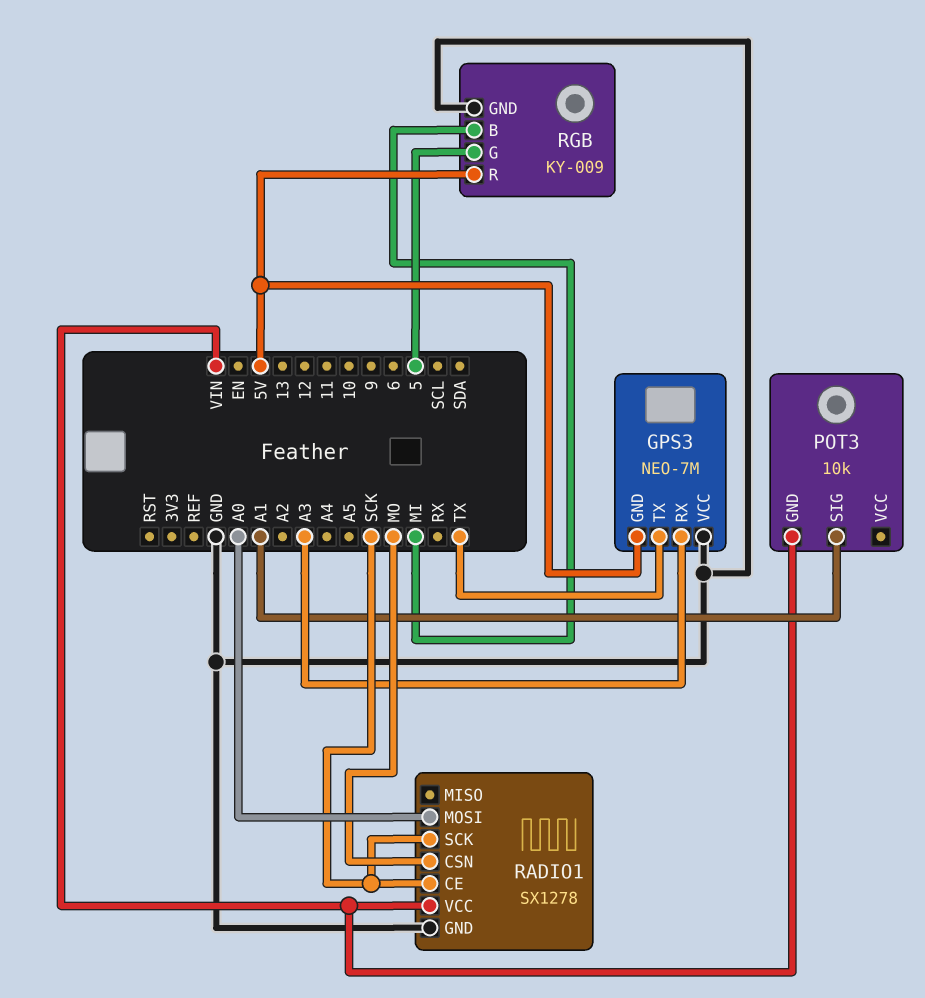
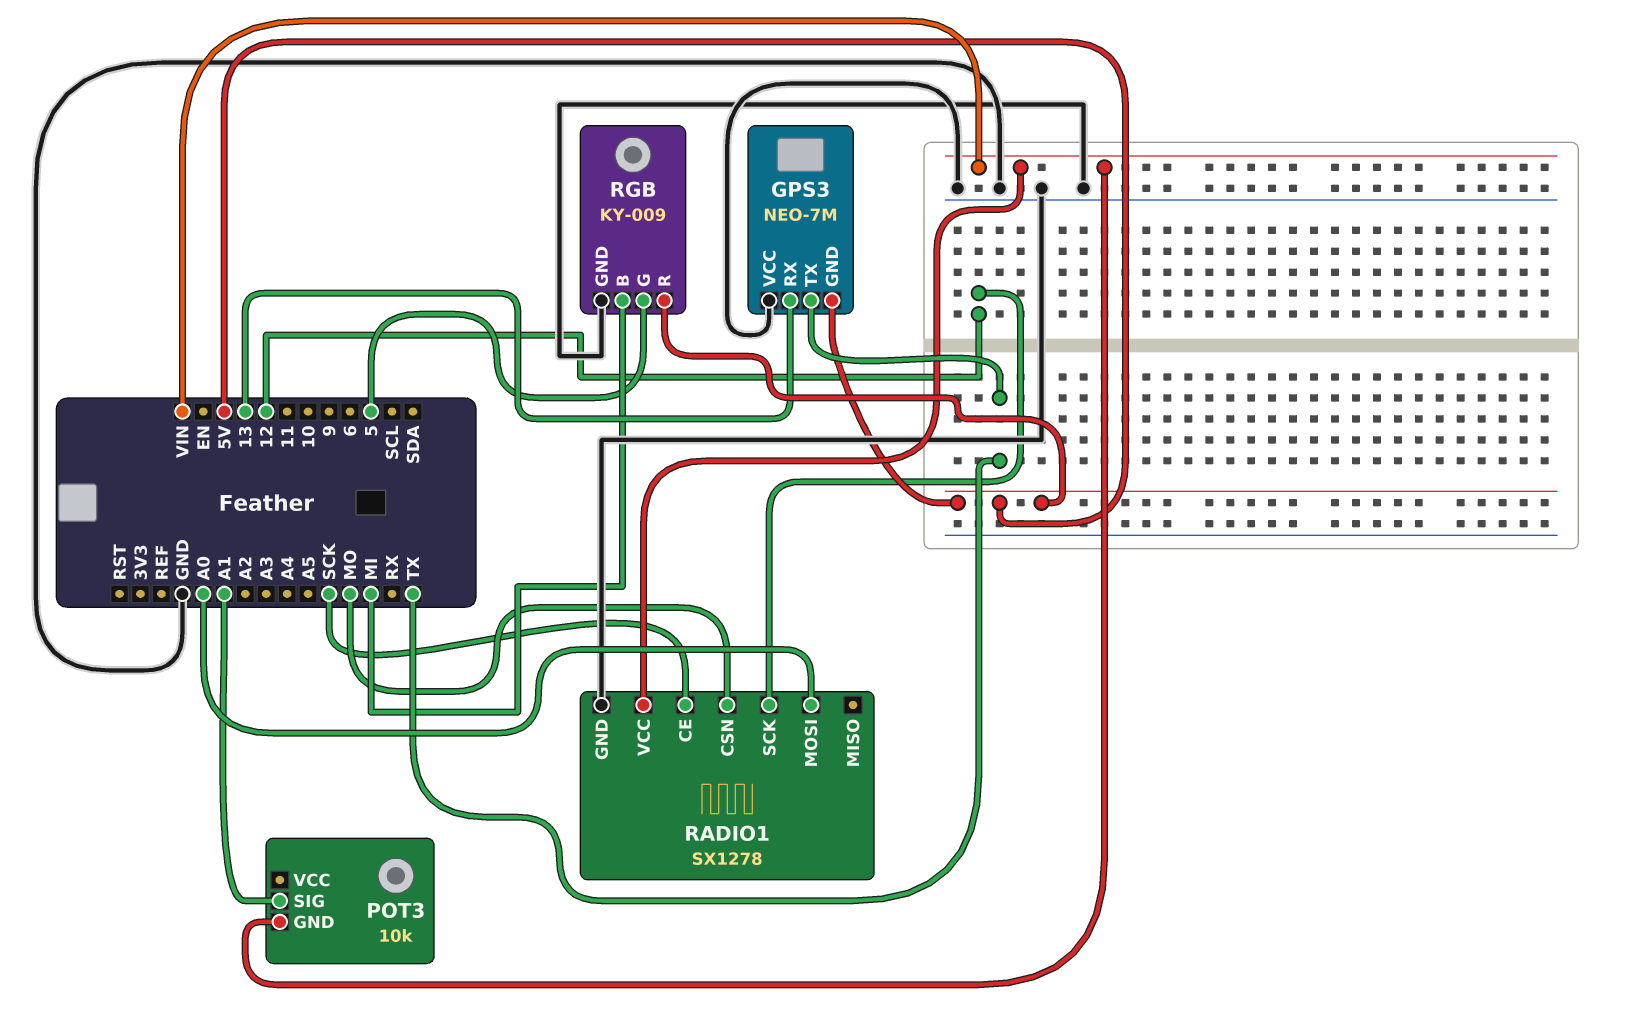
GPS3 pin RX: A3 -> 13
RADIO1 pin SCK: SCK -> 12

